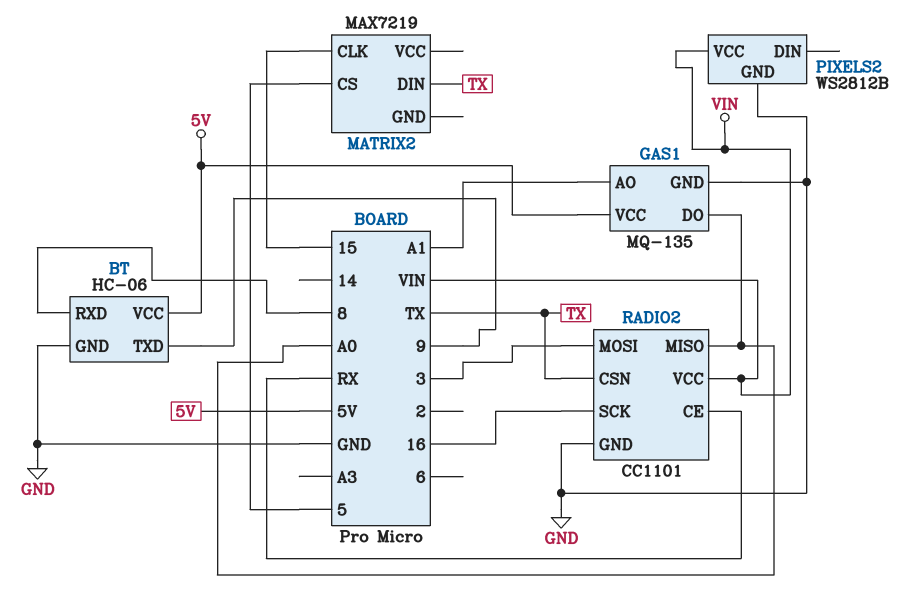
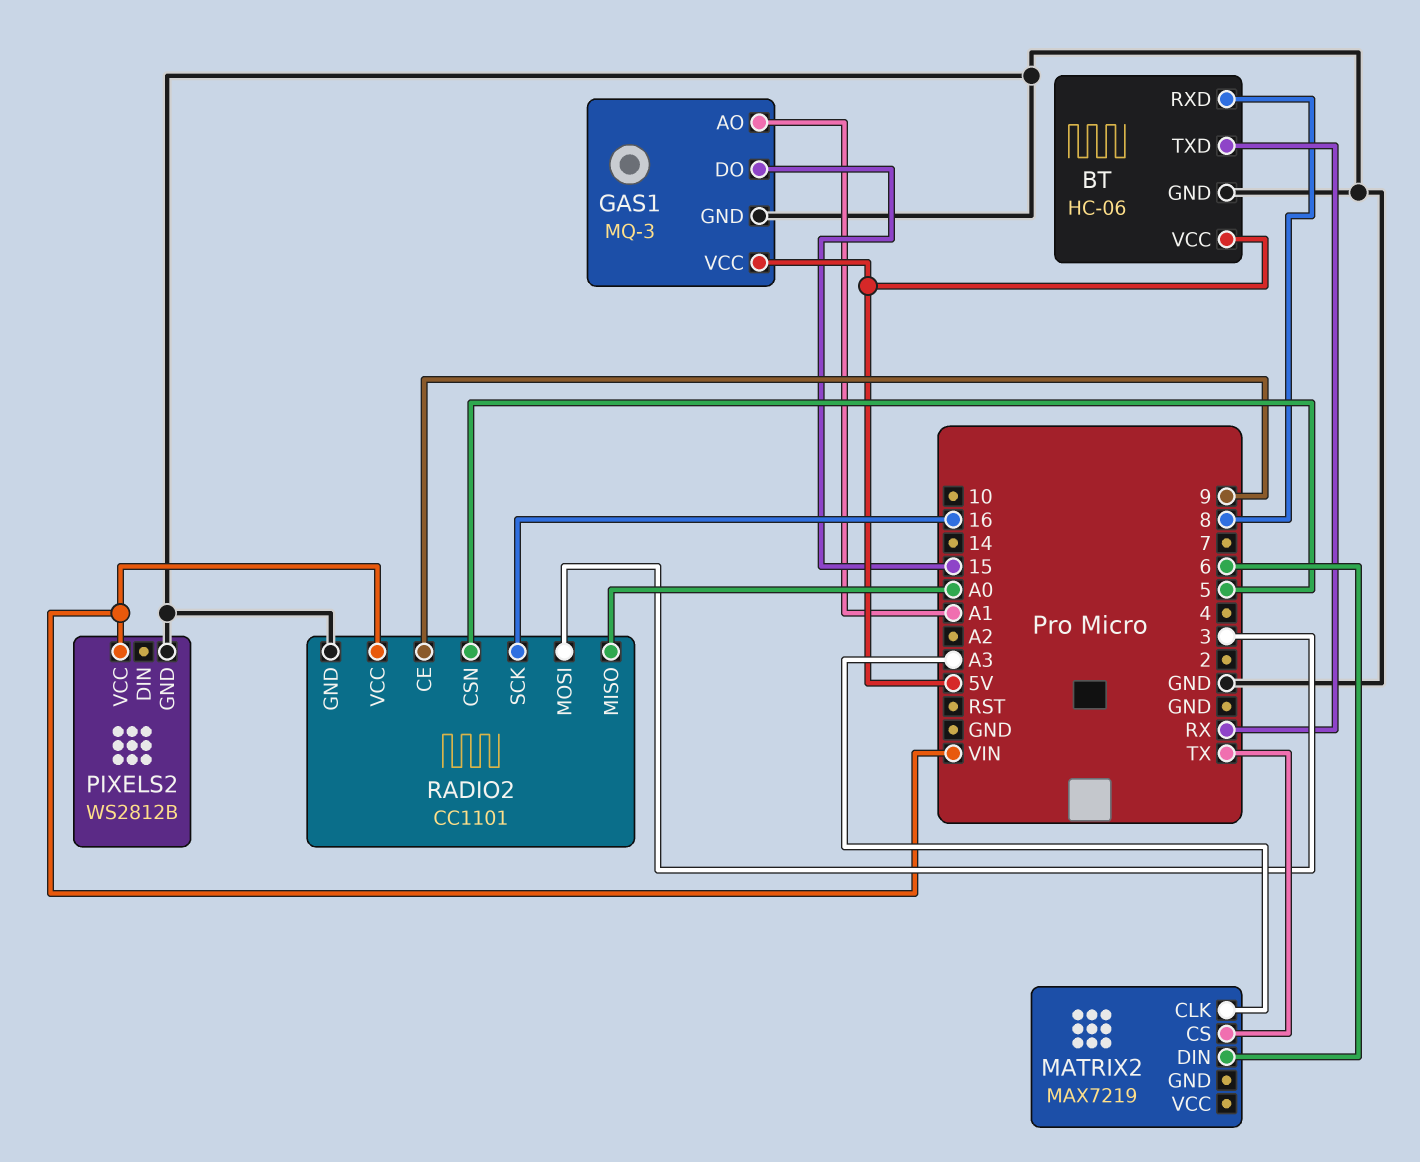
BT pin TXD: 9 -> RX
GAS1: MQ-135 -> MQ-3
GAS1 pin DO: A0 -> 15
MATRIX2 pin CLK: 15 -> A3
MATRIX2 pin CS: 5 -> TX
MATRIX2 pin DIN: TX -> 6
RADIO2 pin CE: RX -> 9
RADIO2 pin CSN: TX -> 5

